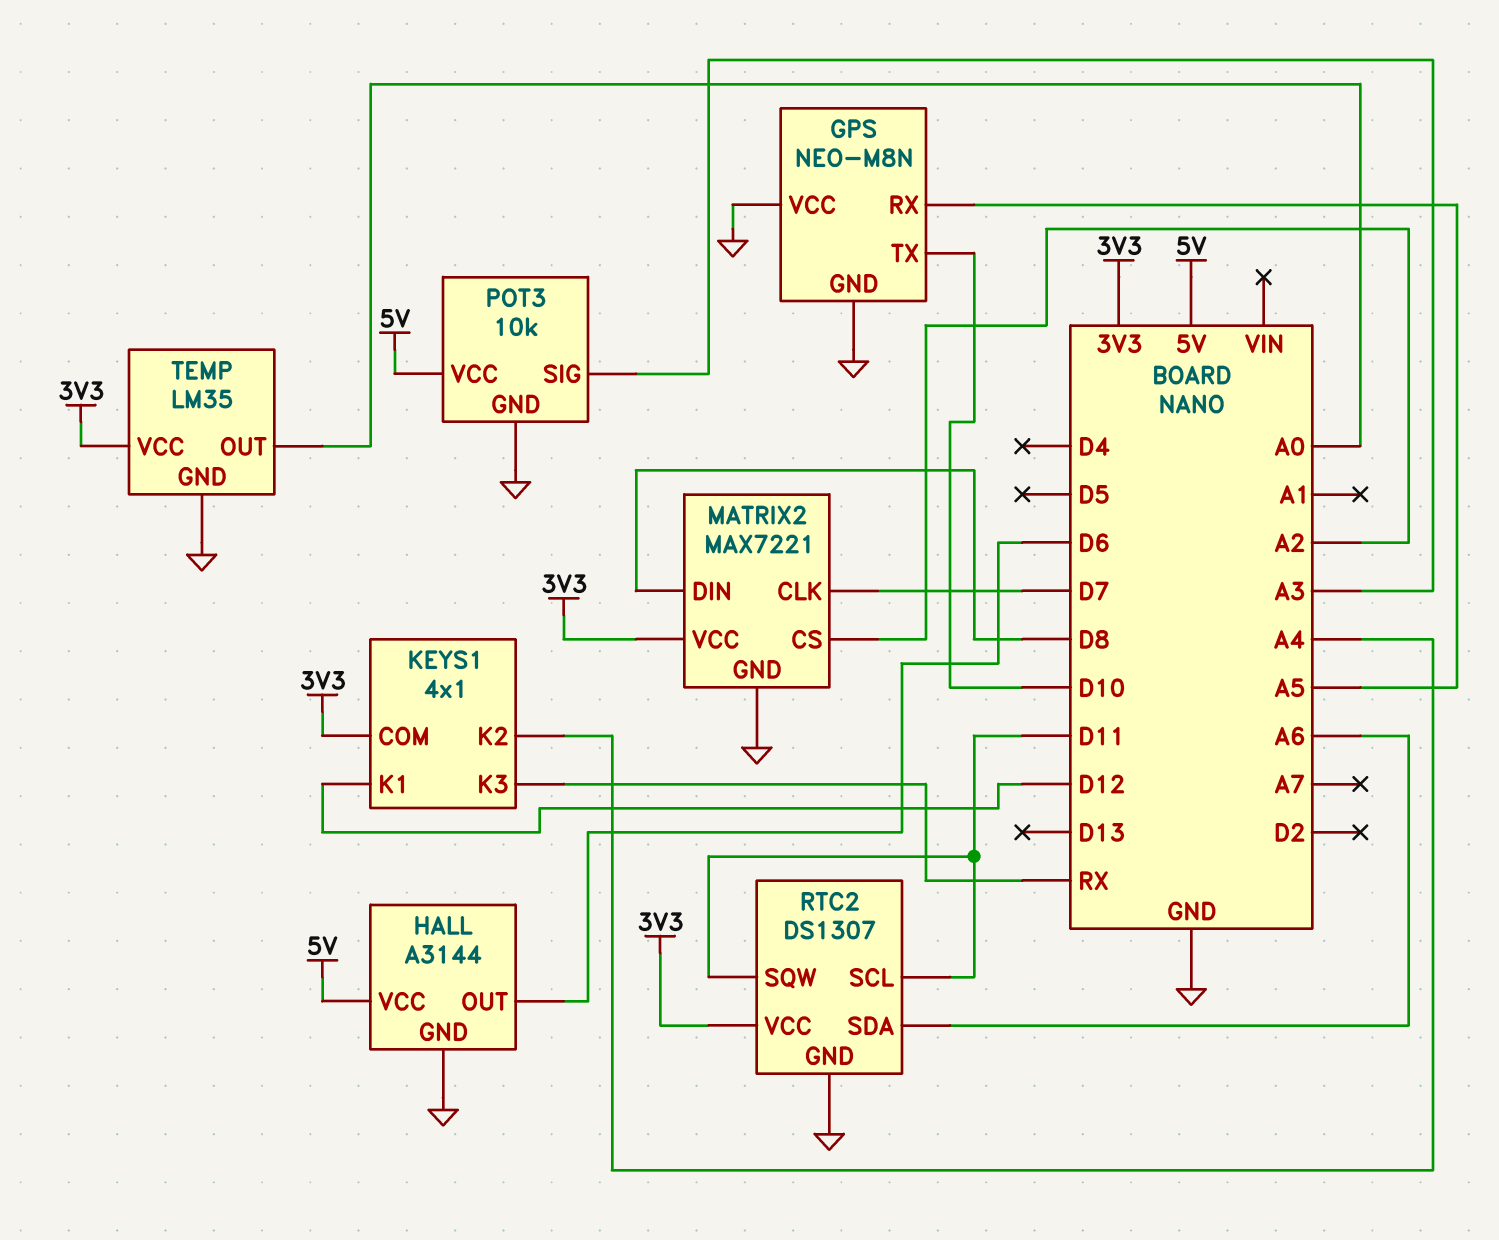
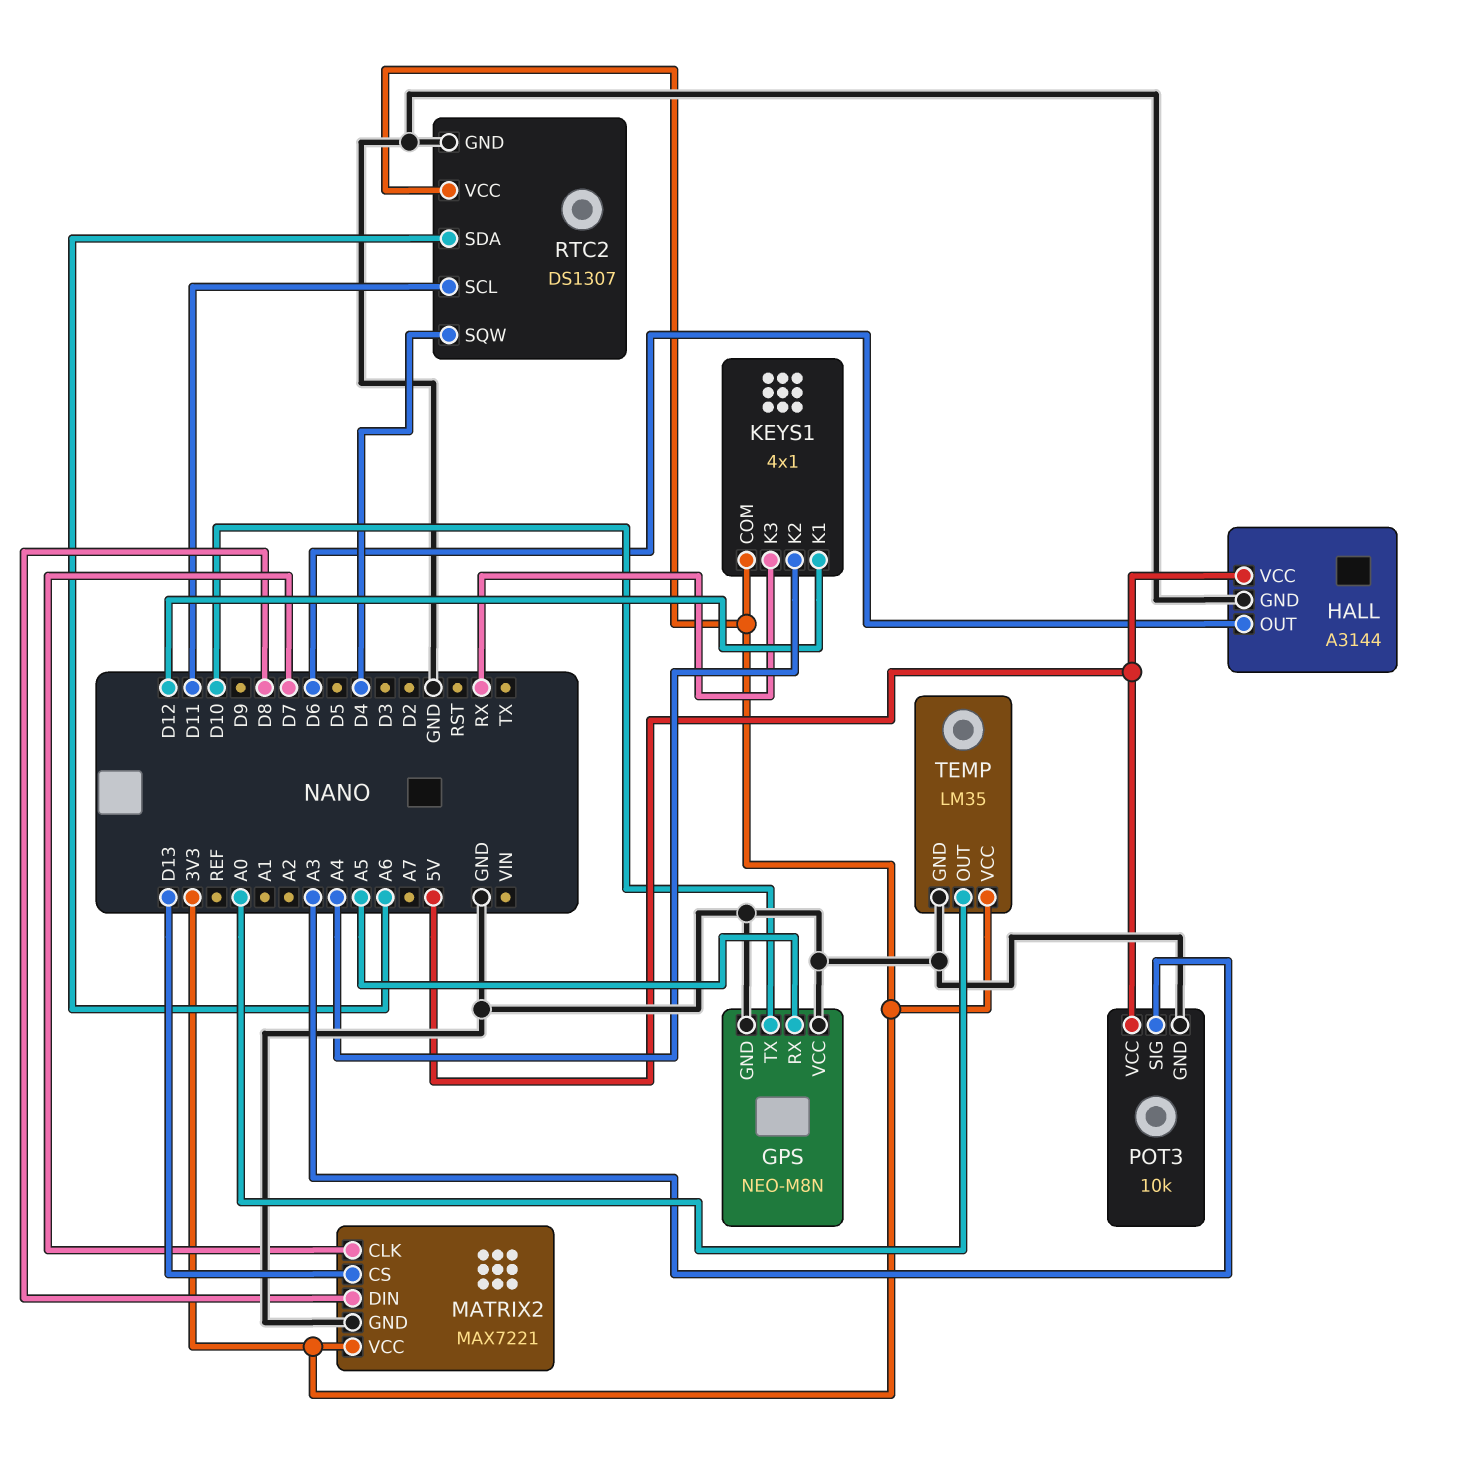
MATRIX2 pin CS: A2 -> D13
RTC2 pin SQW: D11 -> D4

